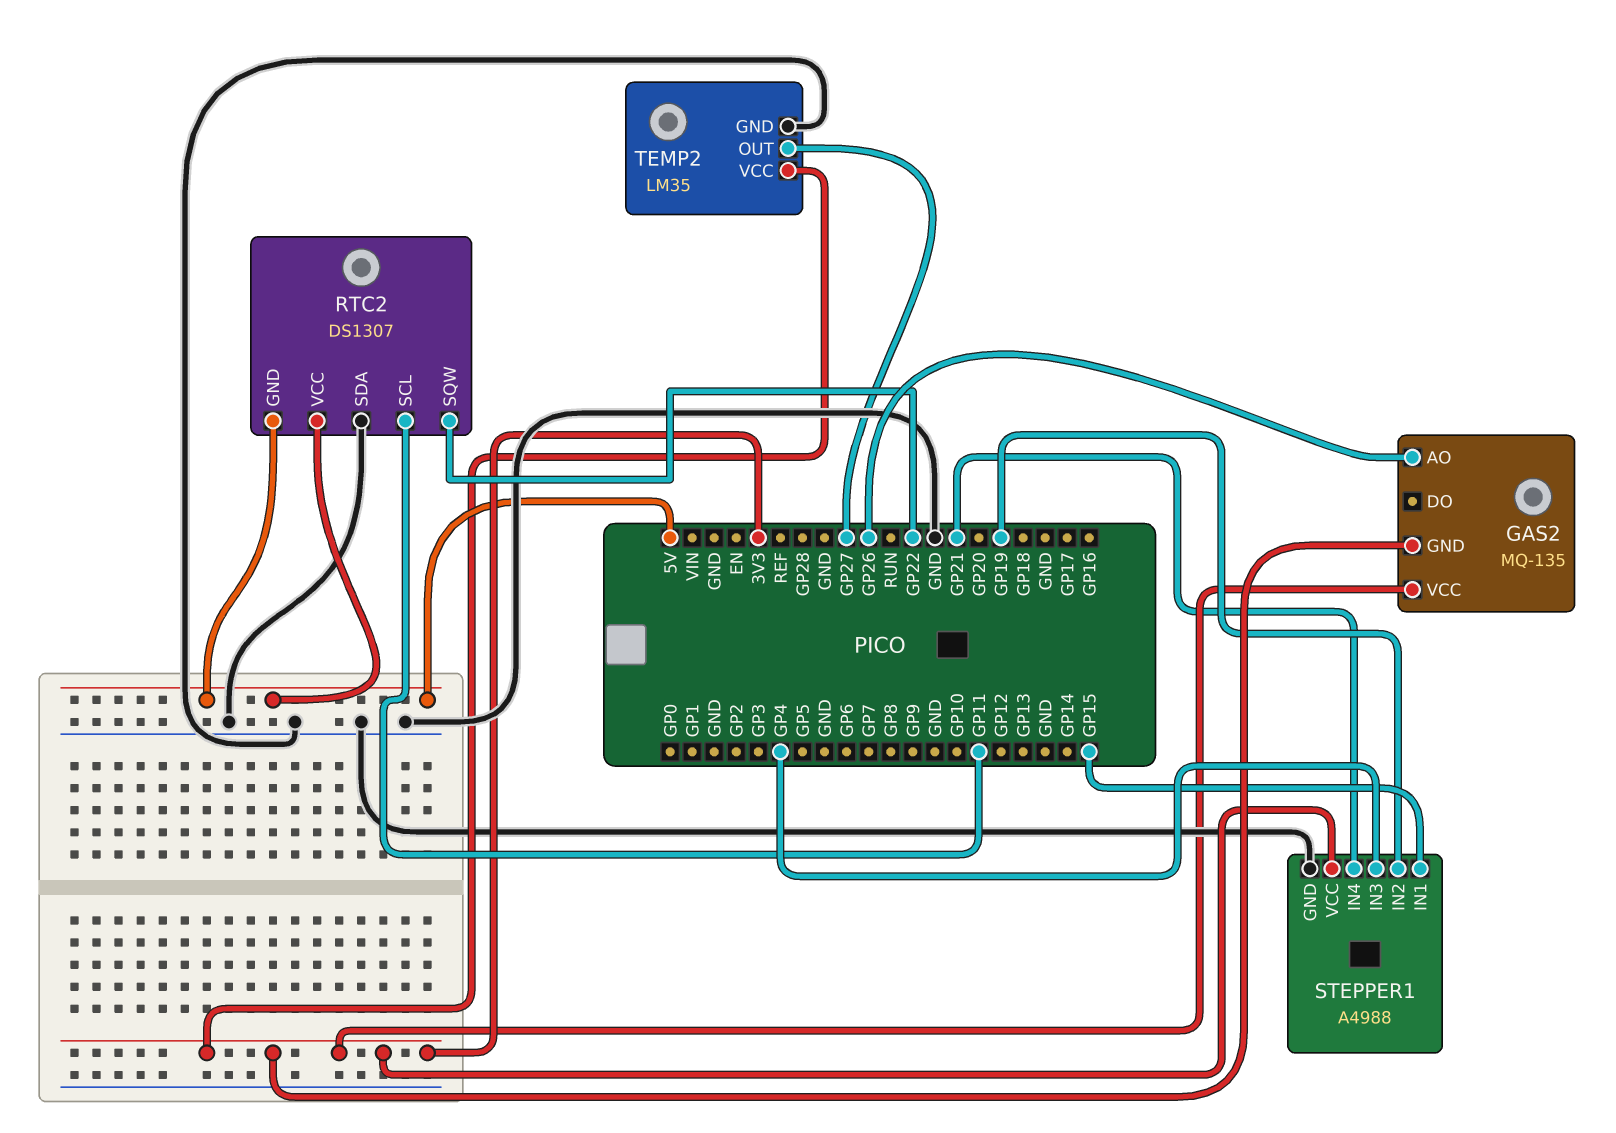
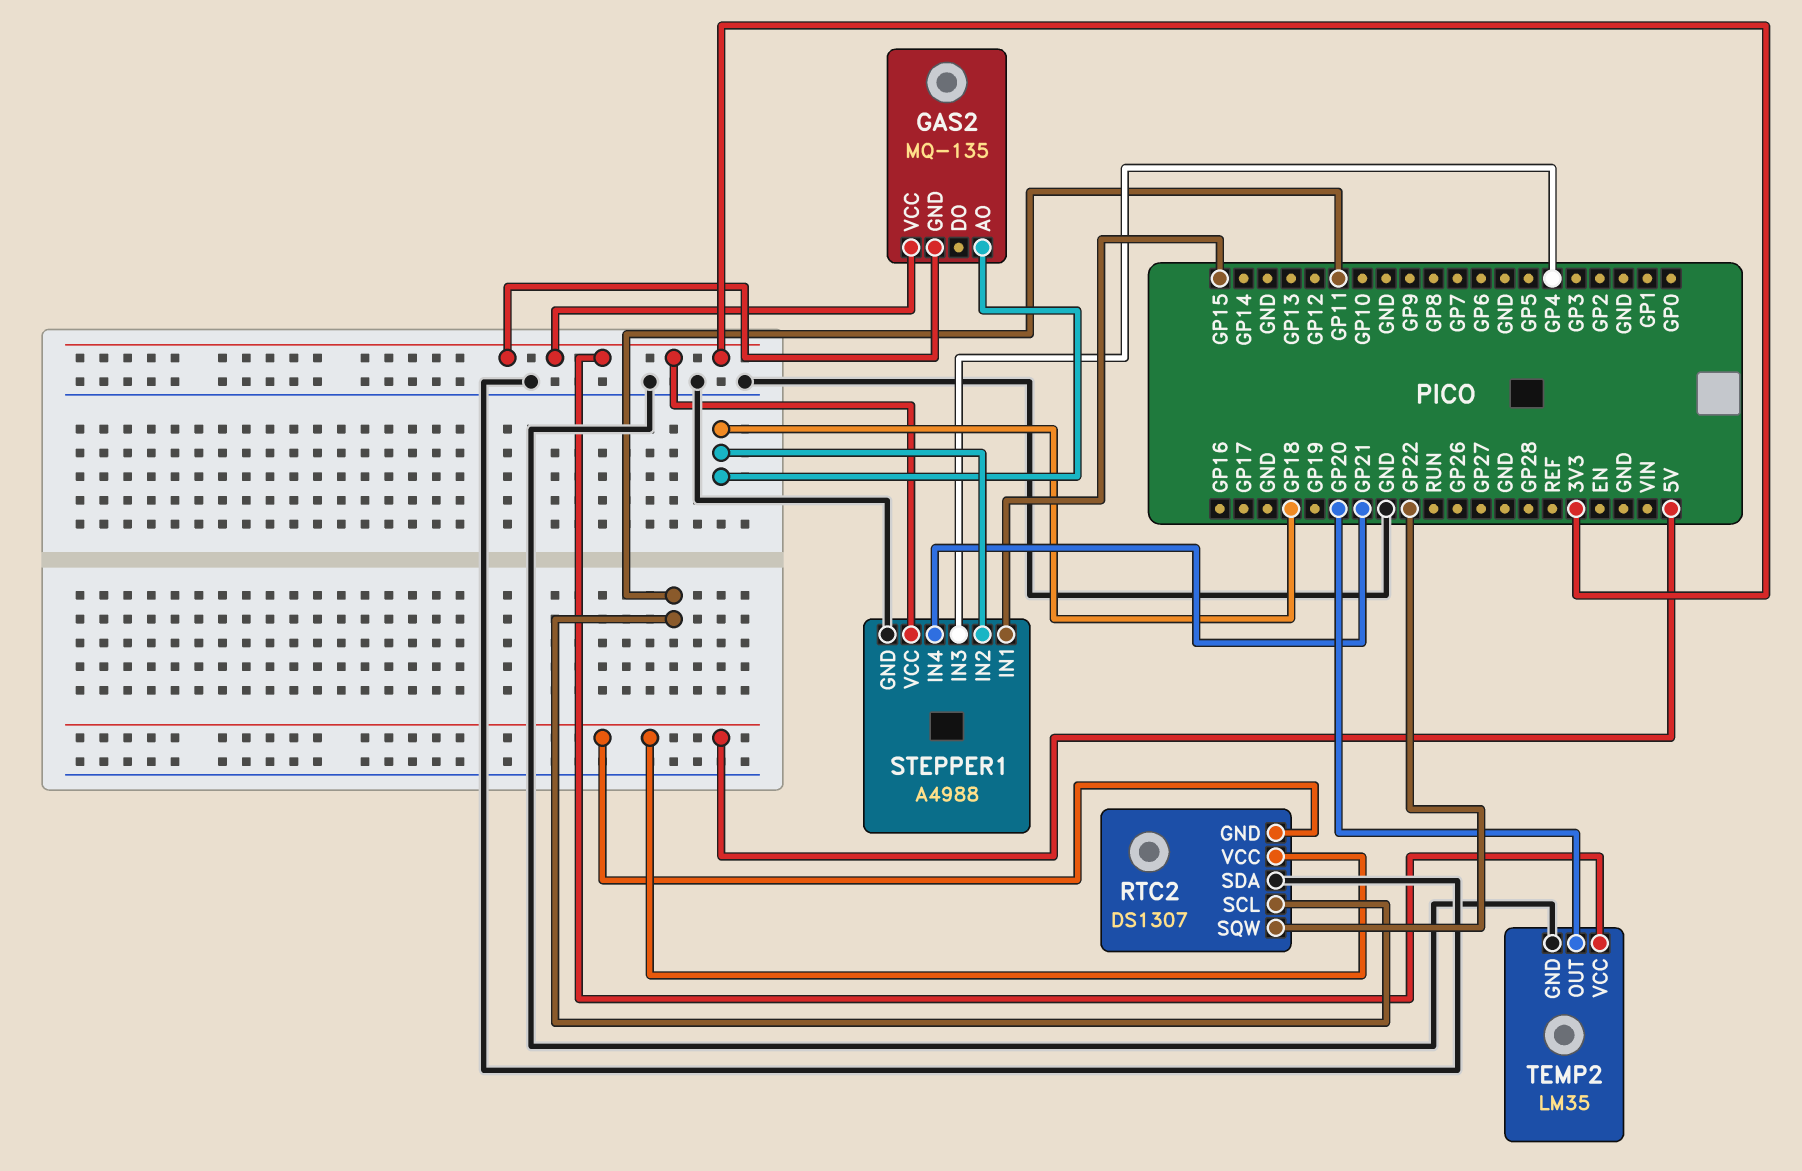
GAS2 pin AO: GP26 -> GP18
STEPPER1 pin IN2: GP19 -> GP18
TEMP2 pin OUT: GP27 -> GP20

